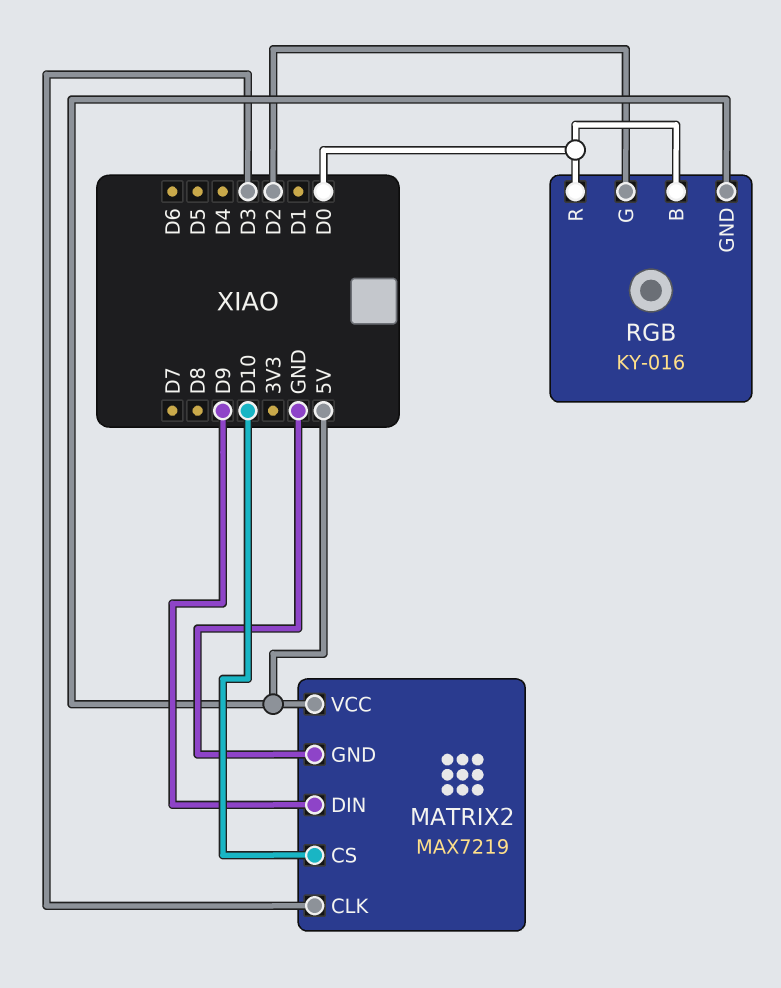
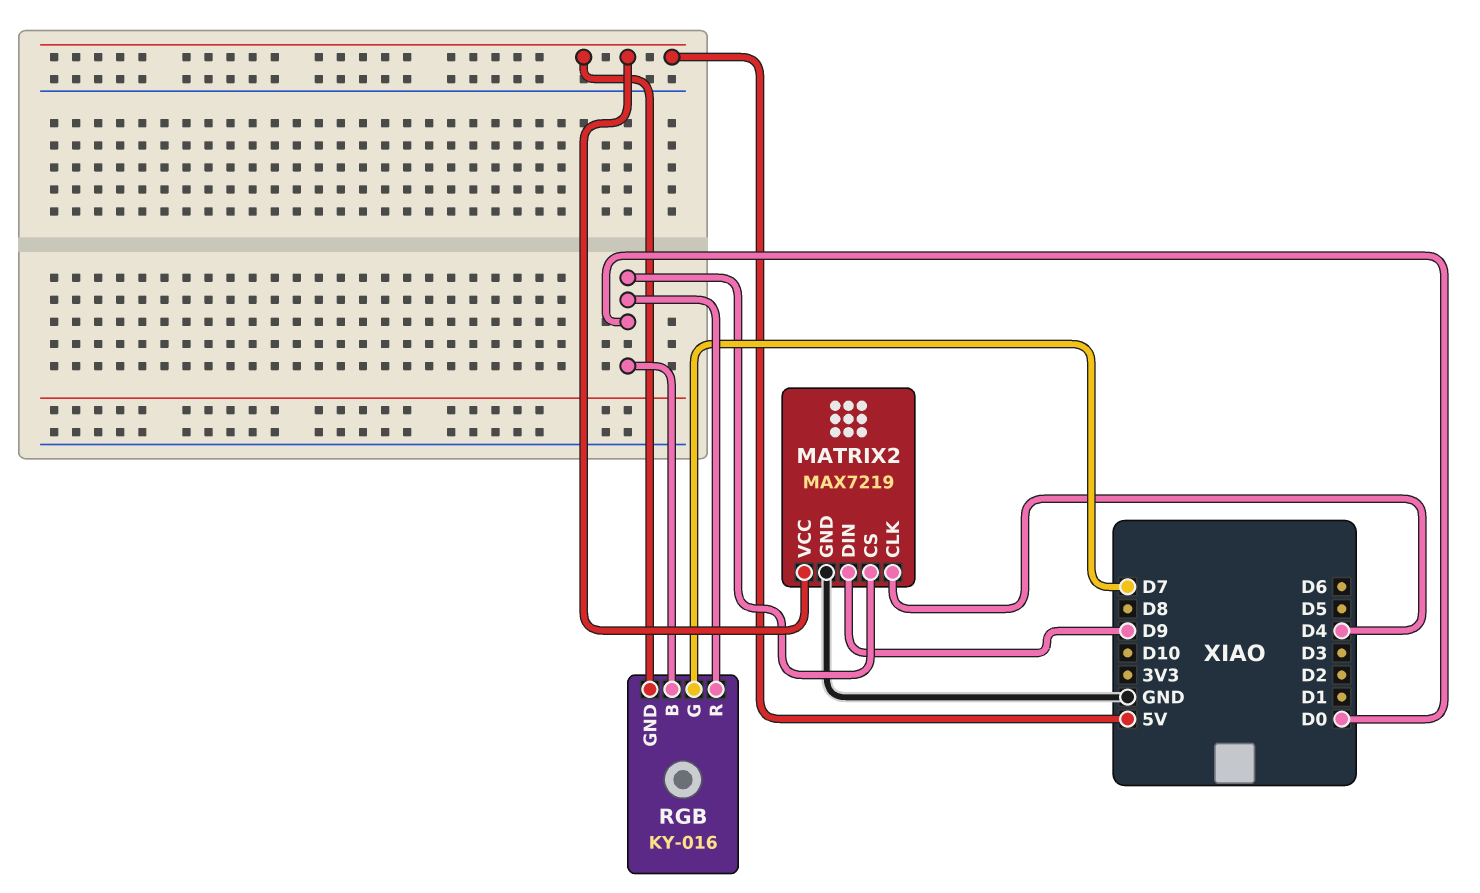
MATRIX2 pin CLK: D3 -> D4
MATRIX2 pin CS: D10 -> D0
RGB pin G: D2 -> D7

